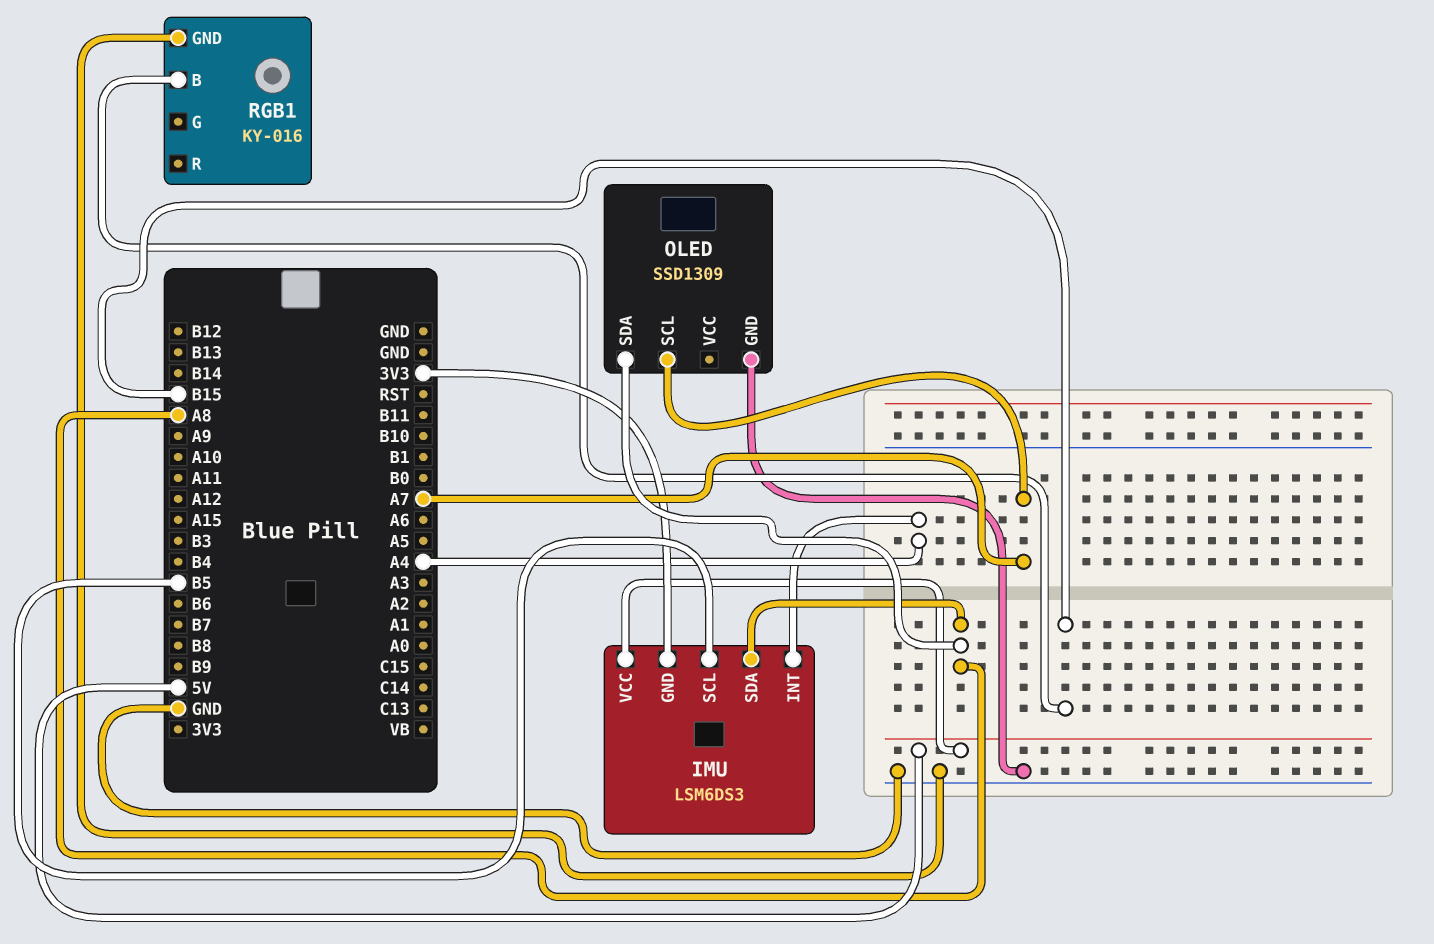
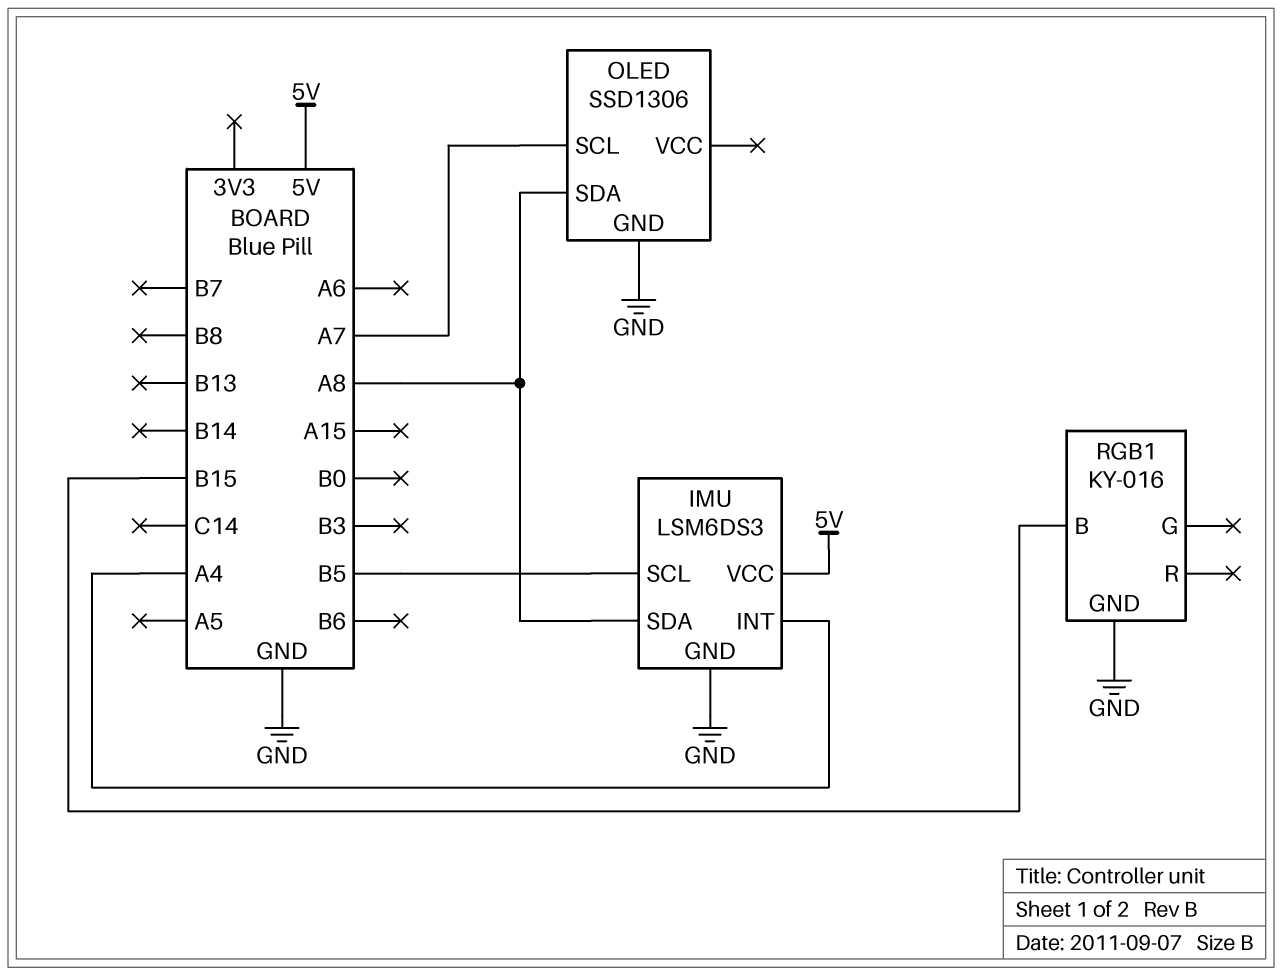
IMU pin GND: 3V3 -> GND
OLED: SSD1309 -> SSD1306

